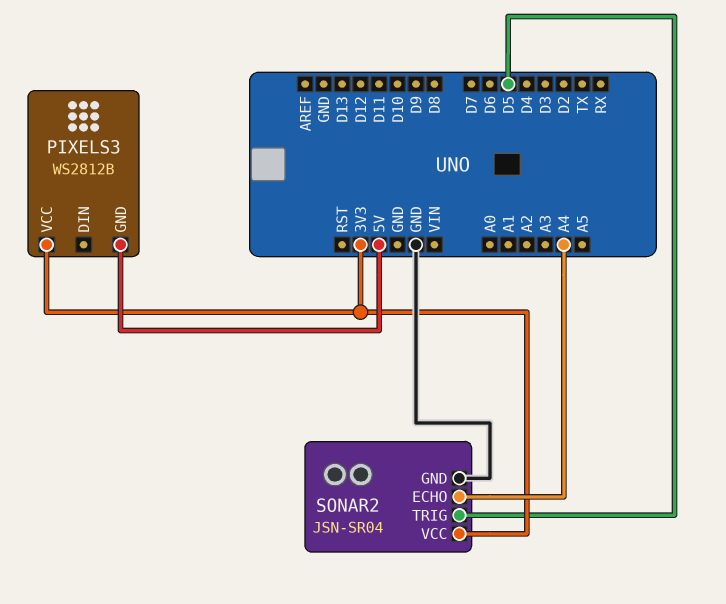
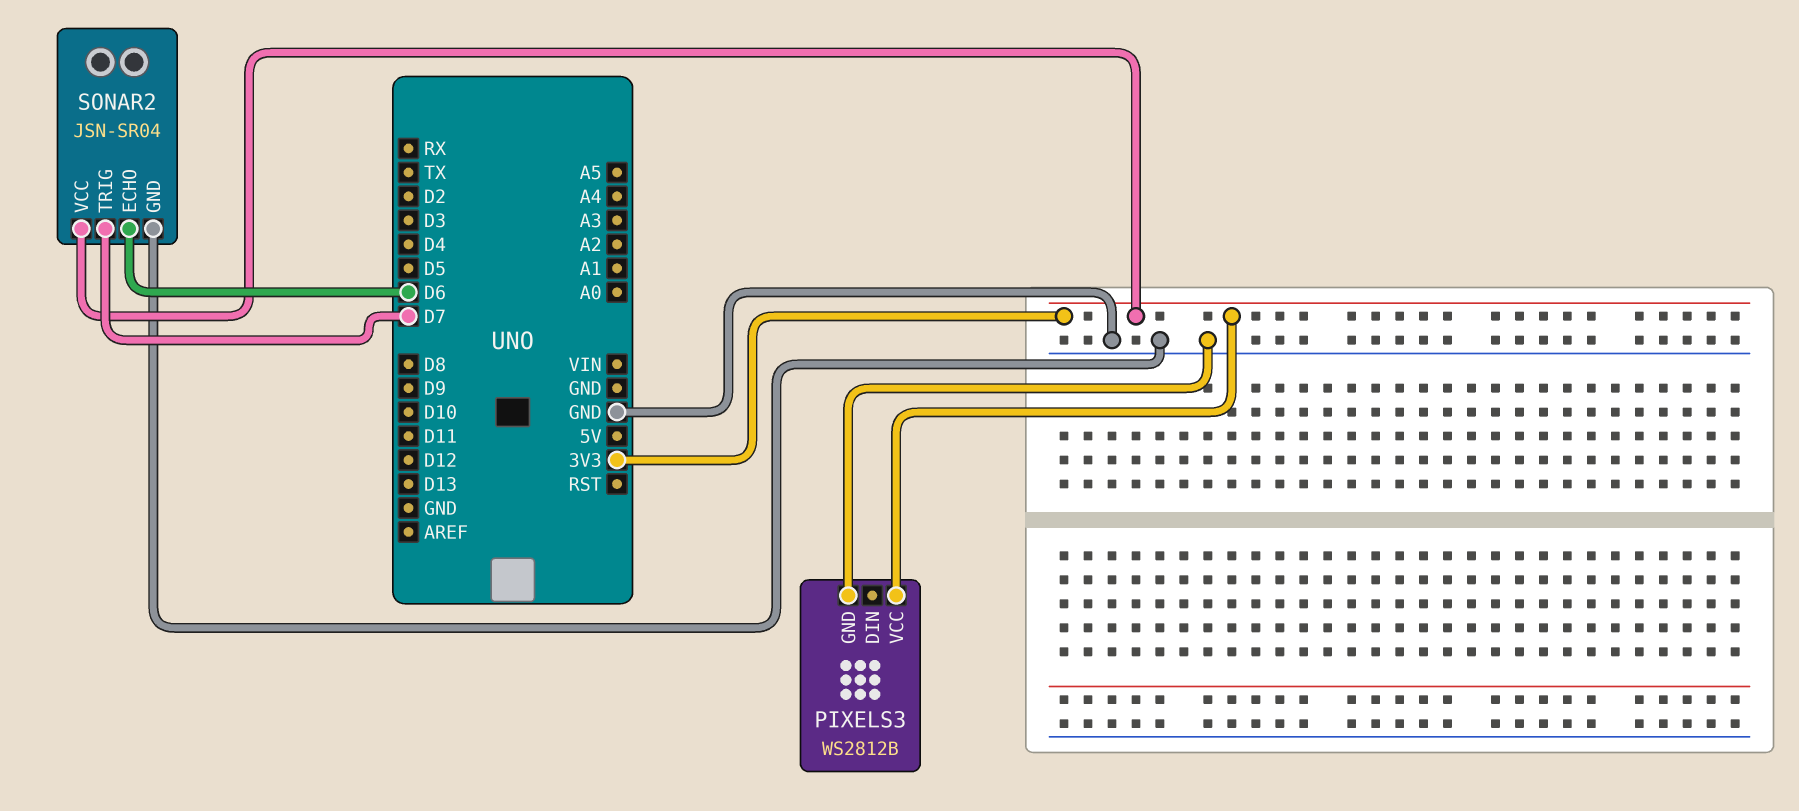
PIXELS3 pin GND: 5V -> GND
SONAR2 pin ECHO: A4 -> D6
SONAR2 pin TRIG: D5 -> D7

